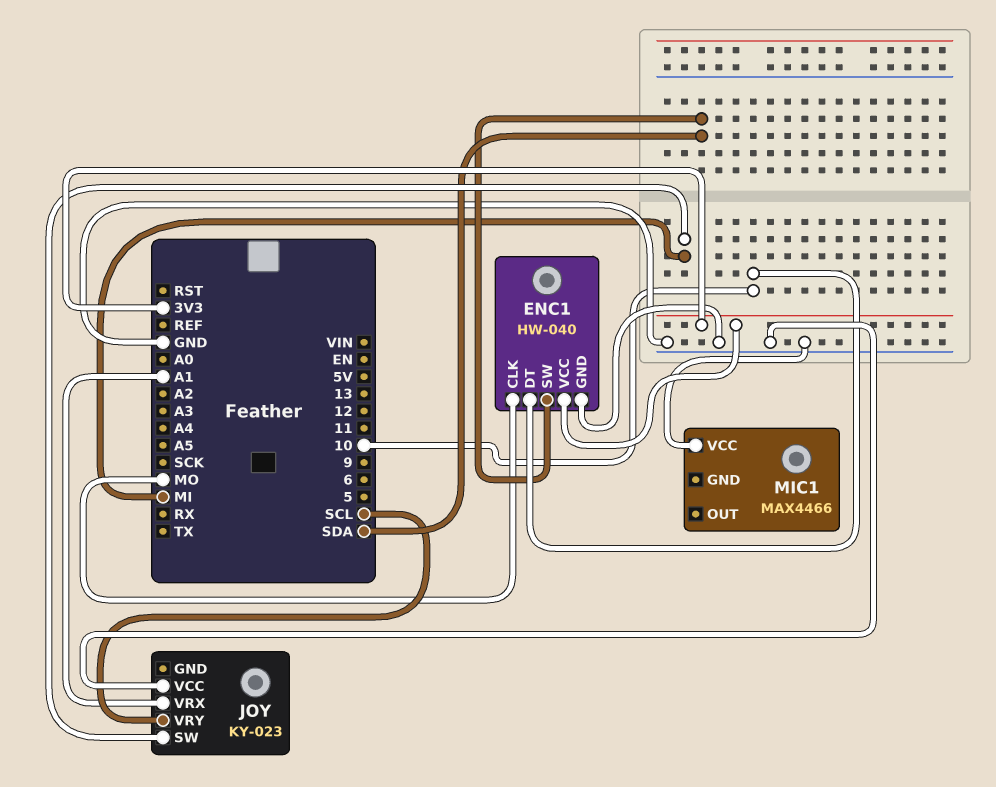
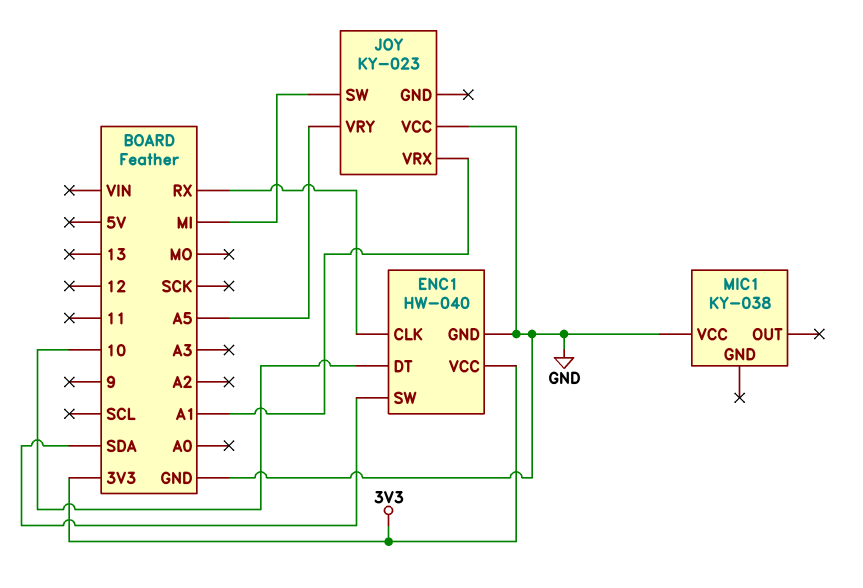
ENC1 pin CLK: MO -> RX
JOY pin VRY: SCL -> A5
MIC1: MAX4466 -> KY-038

